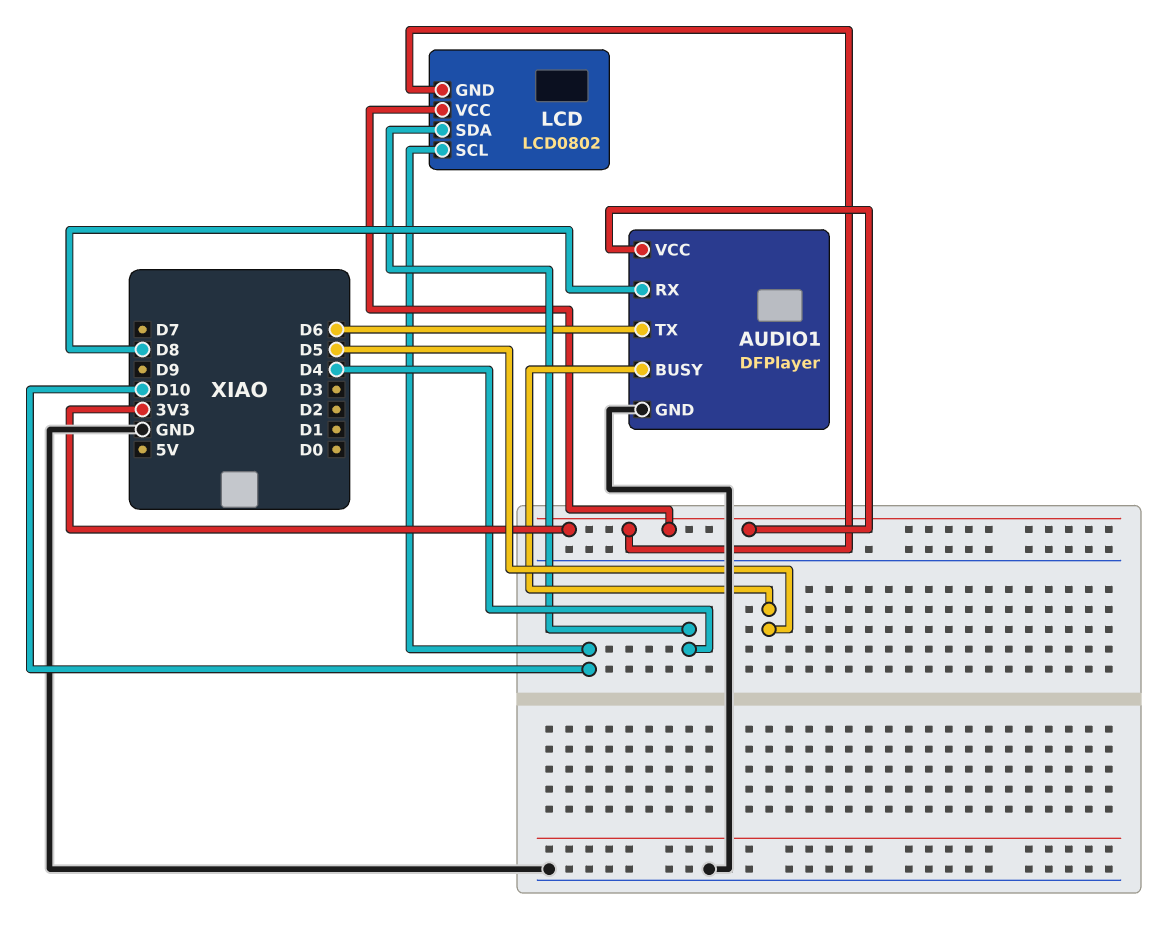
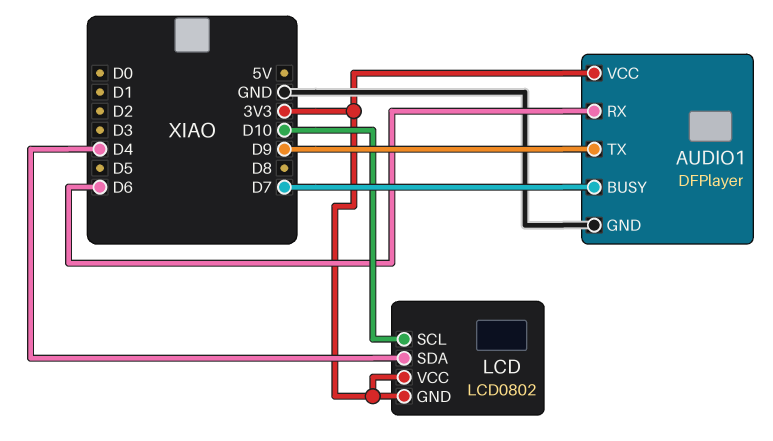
AUDIO1 pin BUSY: D5 -> D7
AUDIO1 pin RX: D8 -> D6
AUDIO1 pin TX: D6 -> D9

